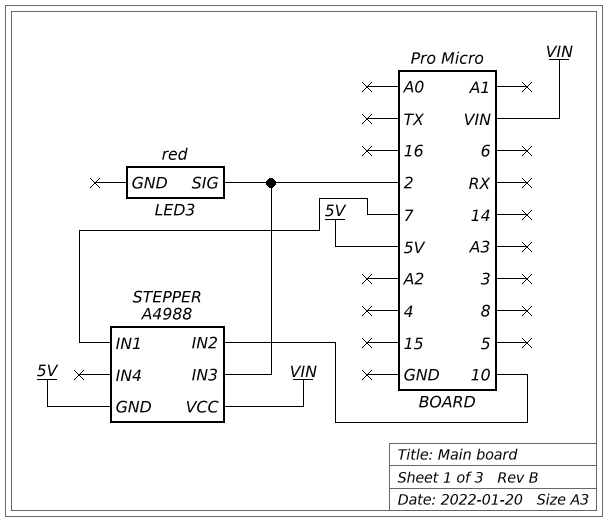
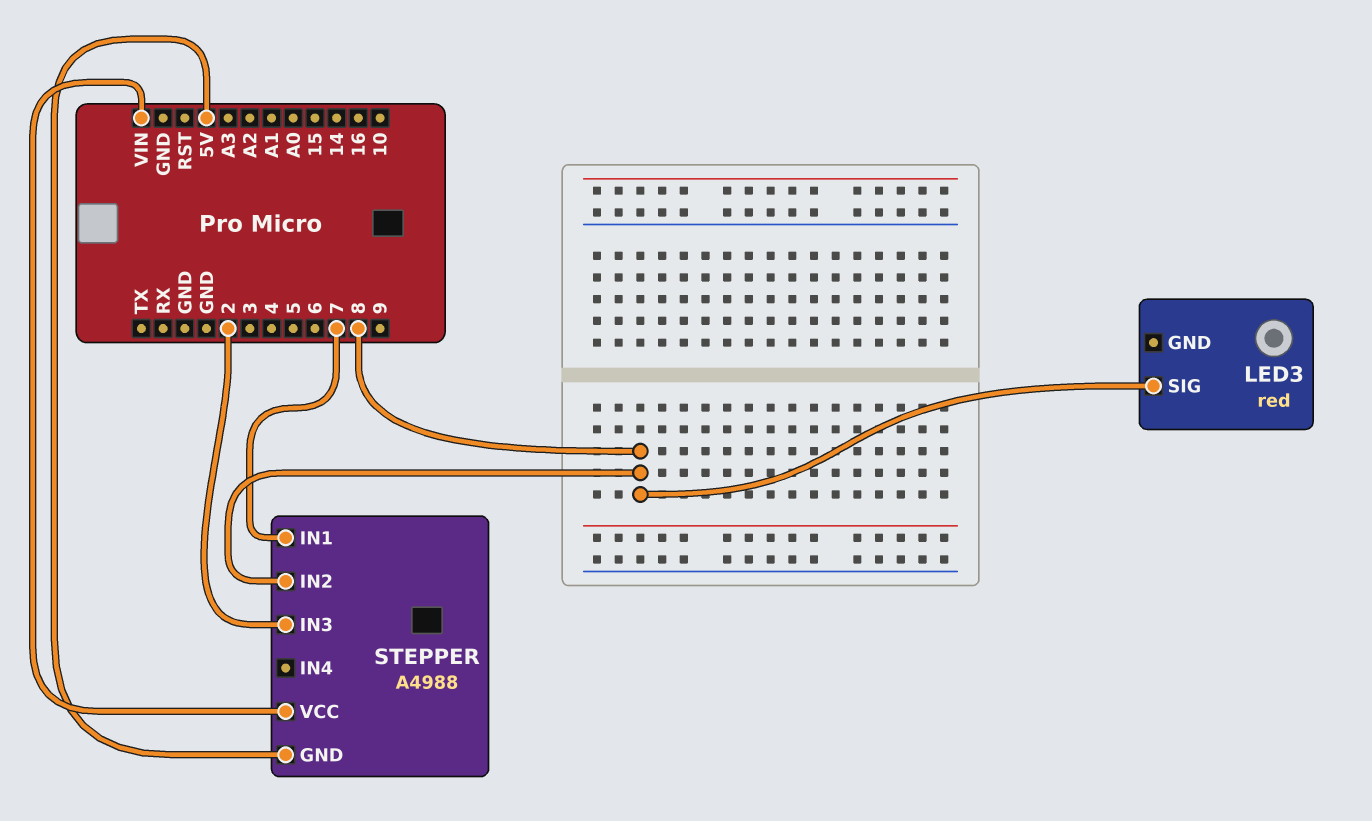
LED3 pin SIG: 2 -> 8
STEPPER pin IN2: 10 -> 8

